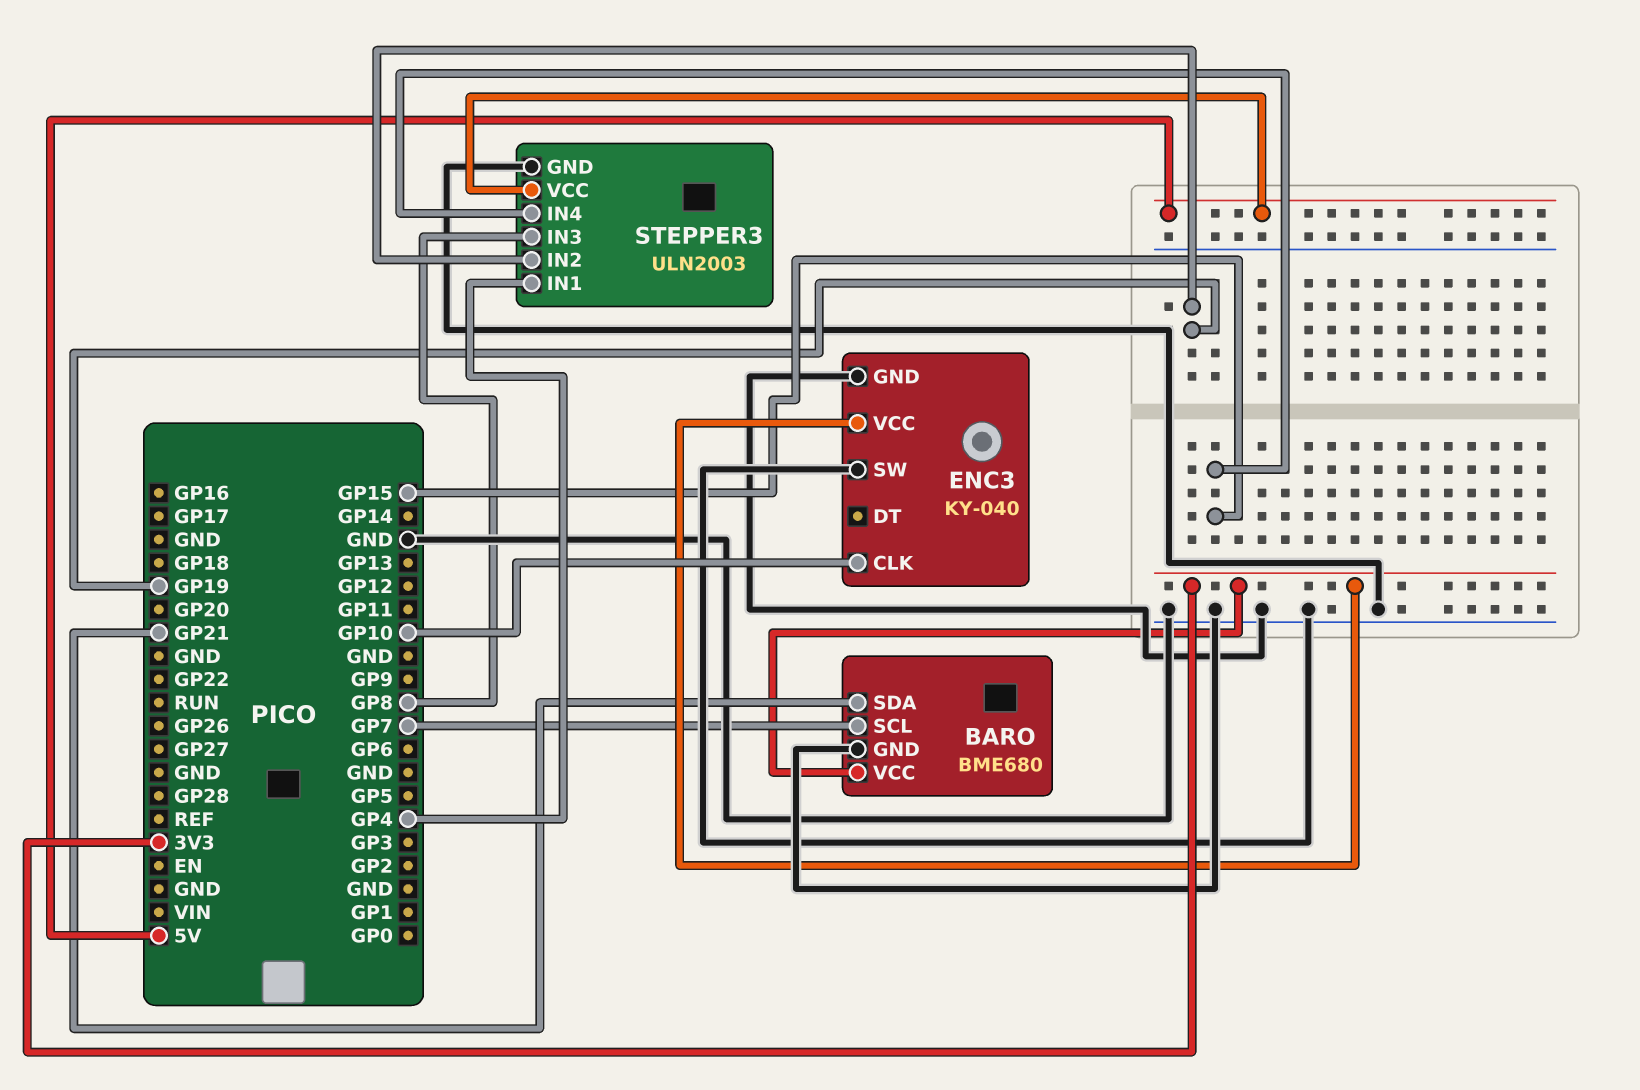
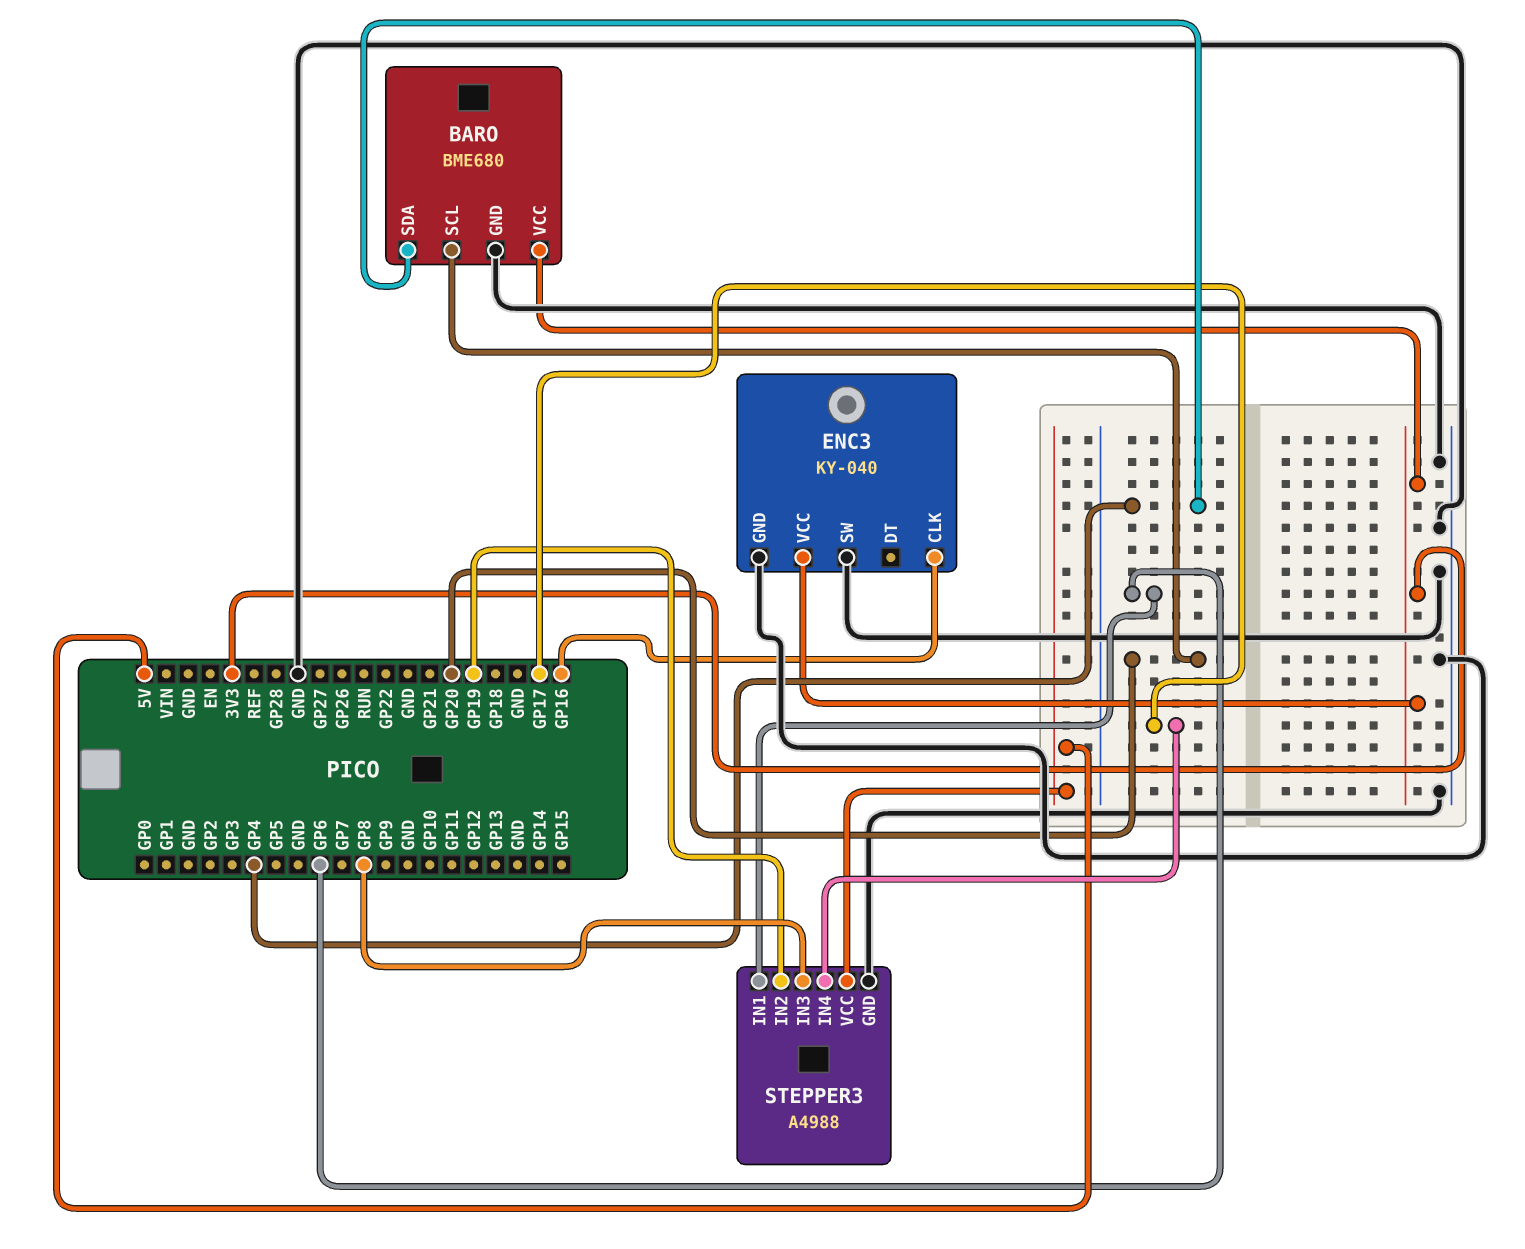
BARO pin SCL: GP7 -> GP20
BARO pin SDA: GP21 -> GP4
ENC3 pin CLK: GP10 -> GP16
STEPPER3: ULN2003 -> A4988
STEPPER3 pin IN1: GP4 -> GP6
STEPPER3 pin IN4: GP15 -> GP17

